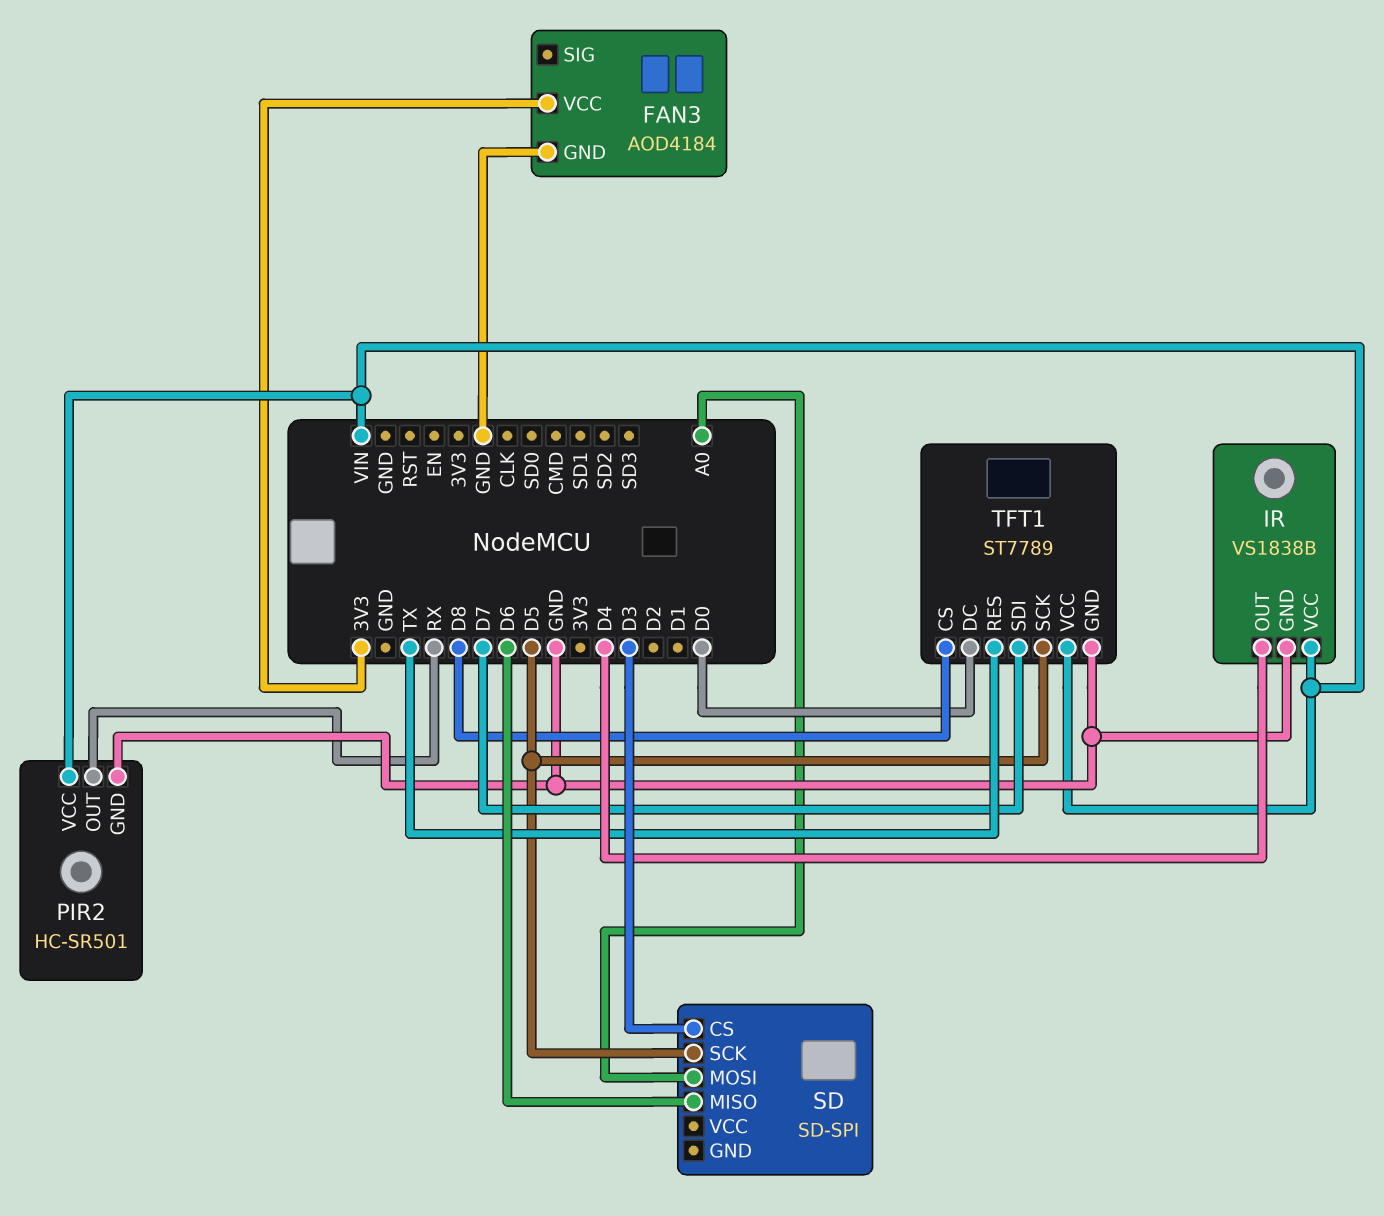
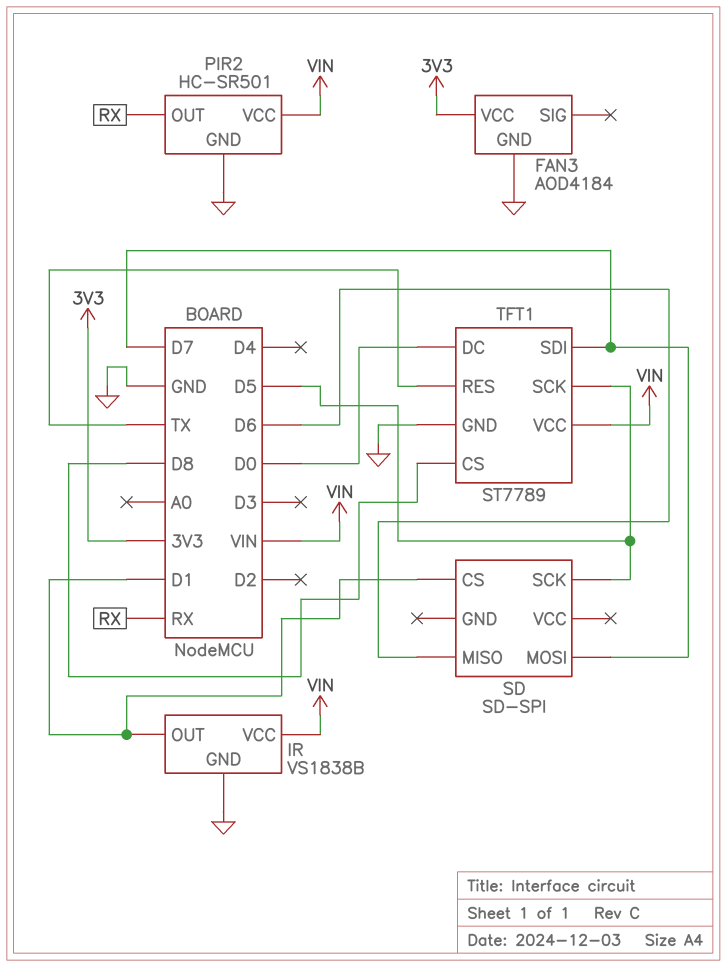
IR pin OUT: D4 -> D1
SD pin CS: D3 -> D1
SD pin MOSI: A0 -> D7

